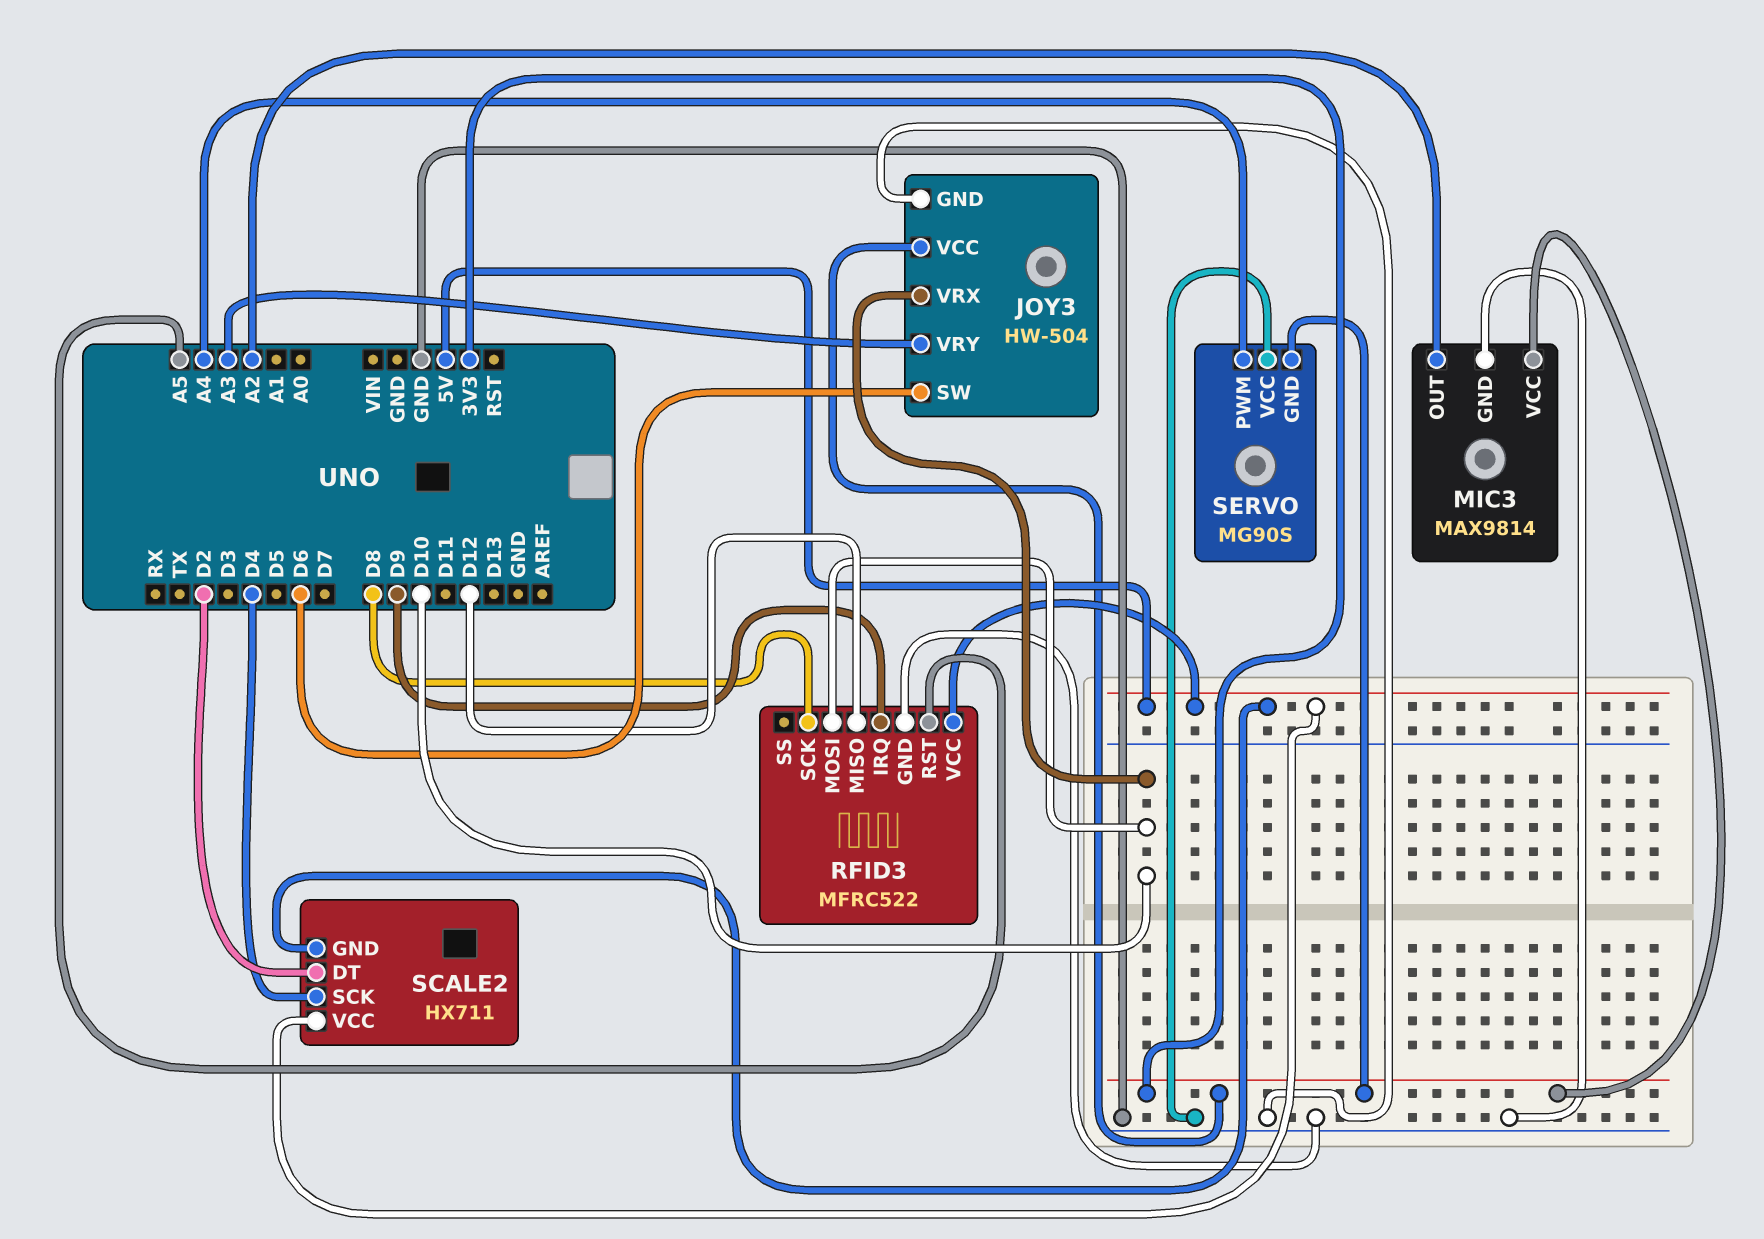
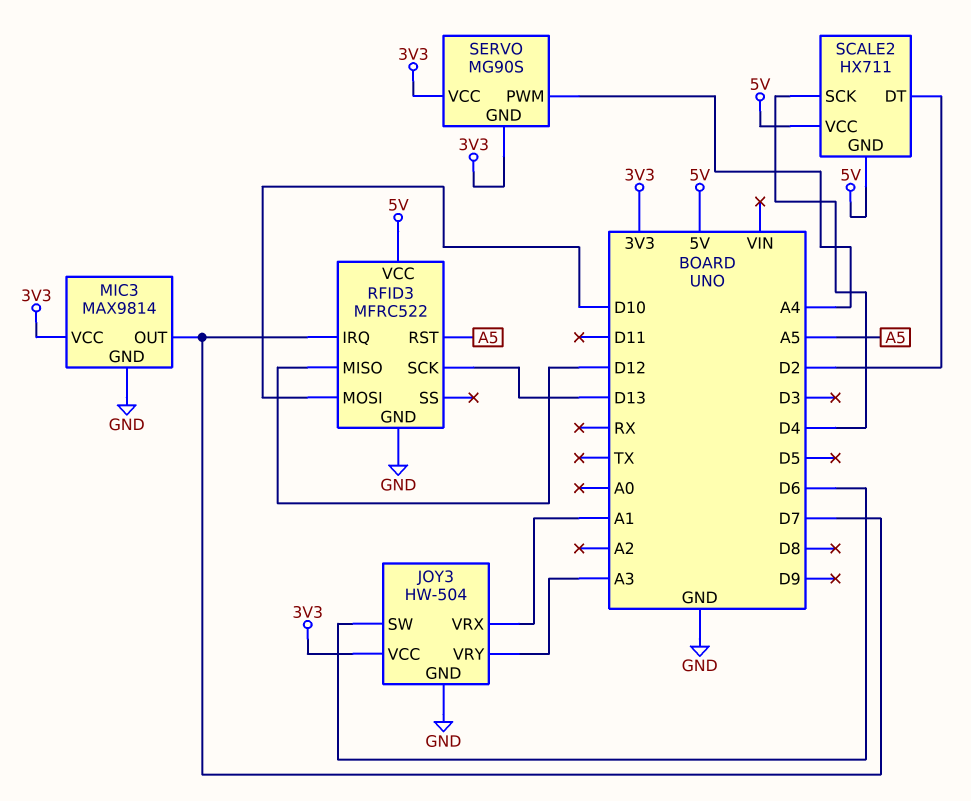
JOY3 pin VRX: D10 -> A1
MIC3 pin OUT: A2 -> D7
RFID3 pin IRQ: D9 -> D7
RFID3 pin SCK: D8 -> D13
SERVO pin VCC: GND -> 3V3

